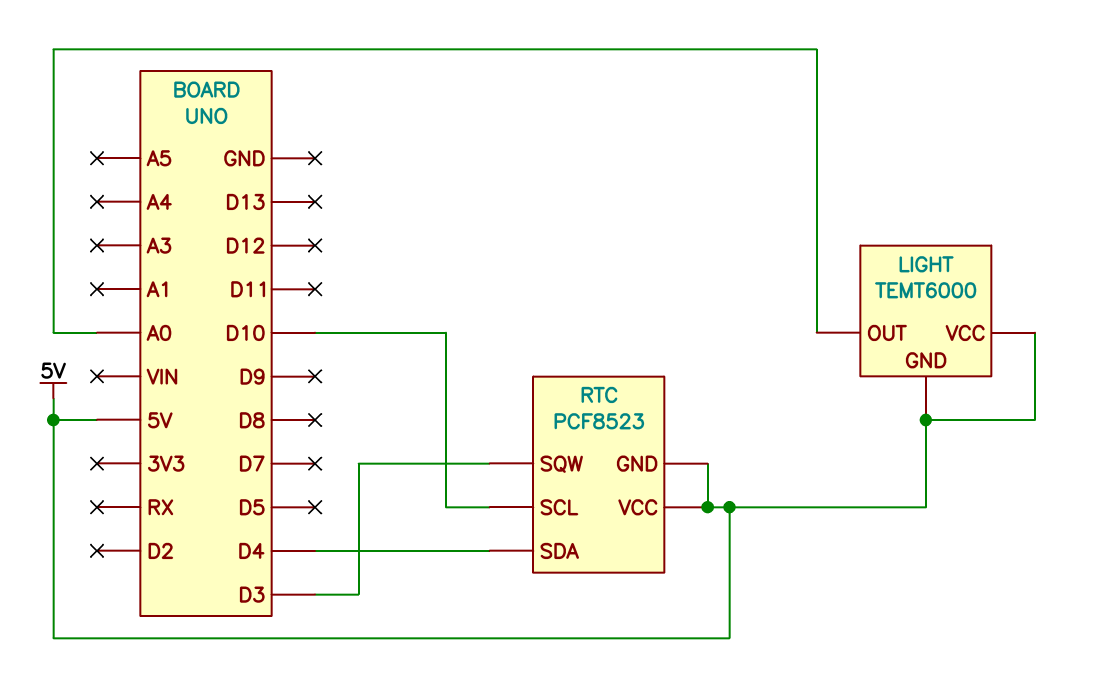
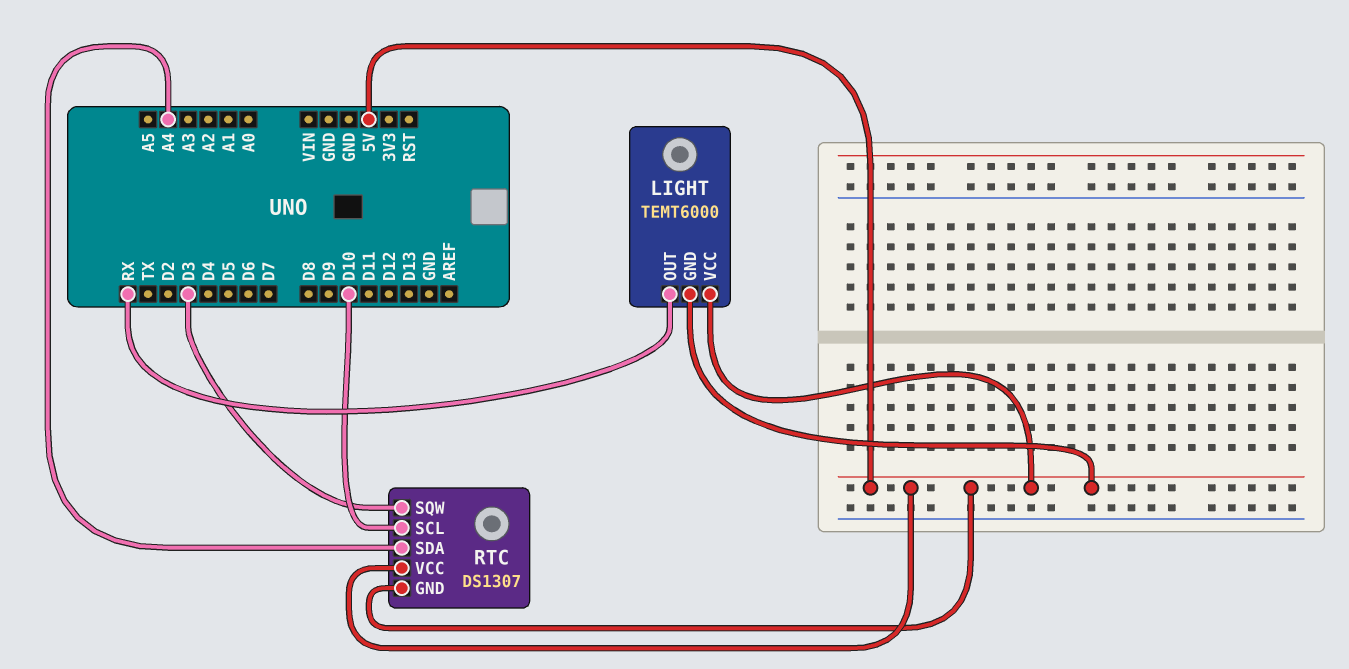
LIGHT pin OUT: A0 -> RX
RTC: PCF8523 -> DS1307
RTC pin SDA: D4 -> A4

